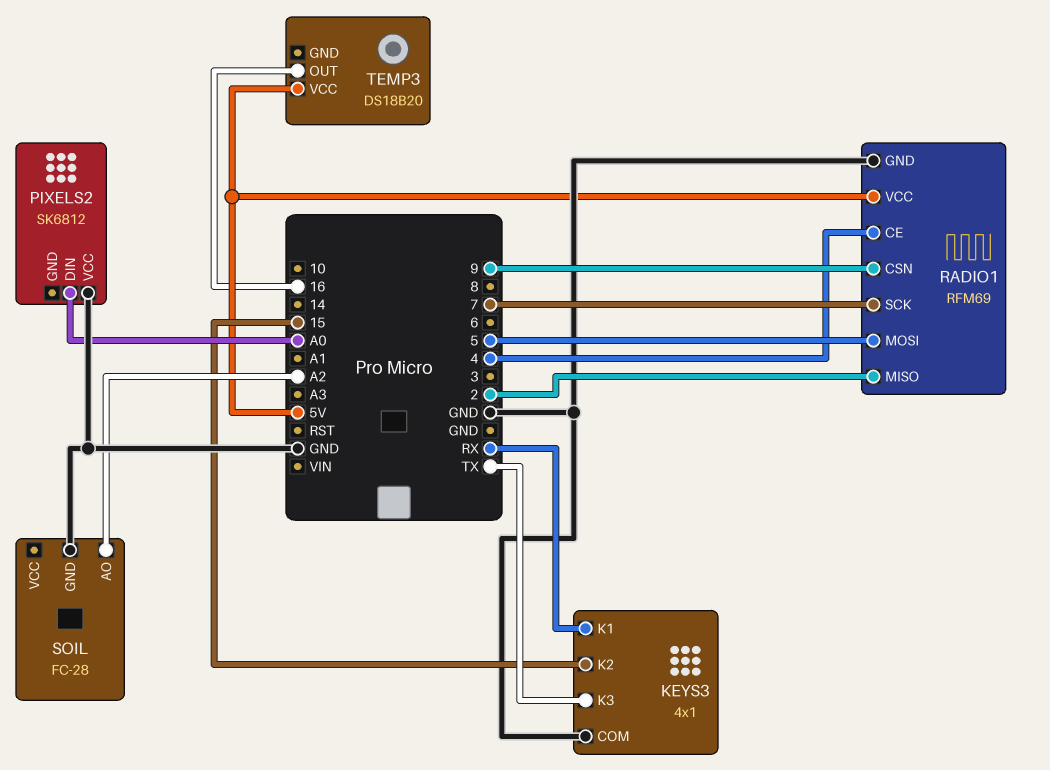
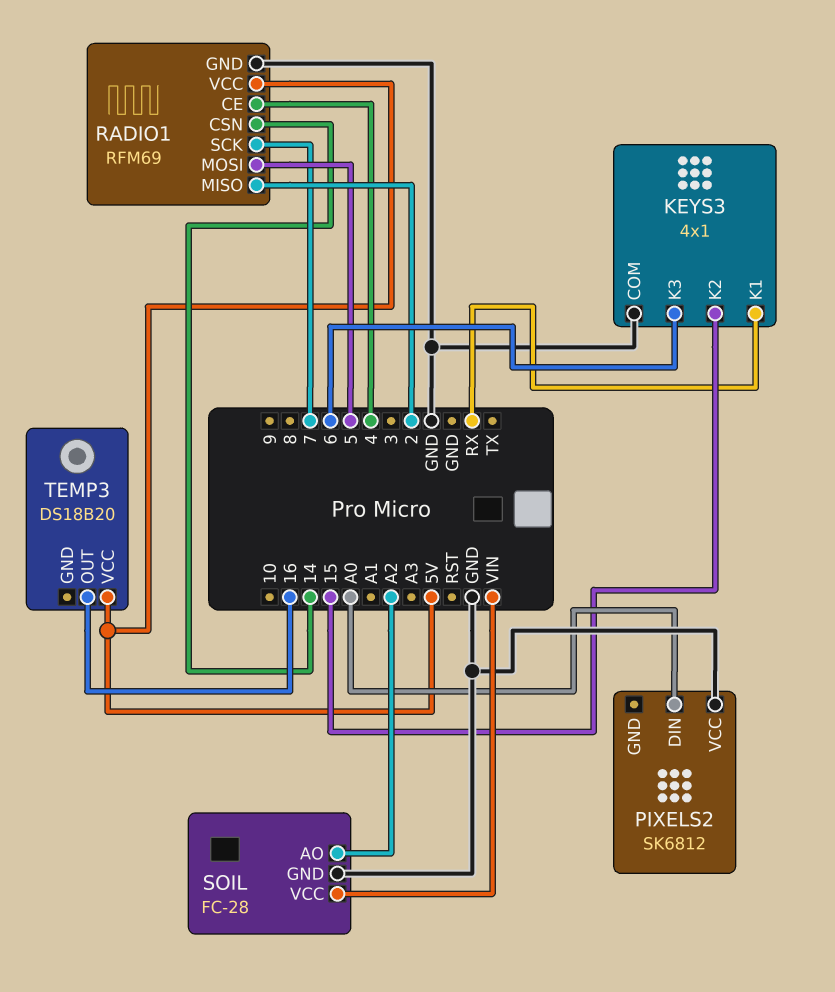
KEYS3 pin K3: TX -> 6
RADIO1 pin CSN: 9 -> 14
SOIL pin VCC: none -> VIN

